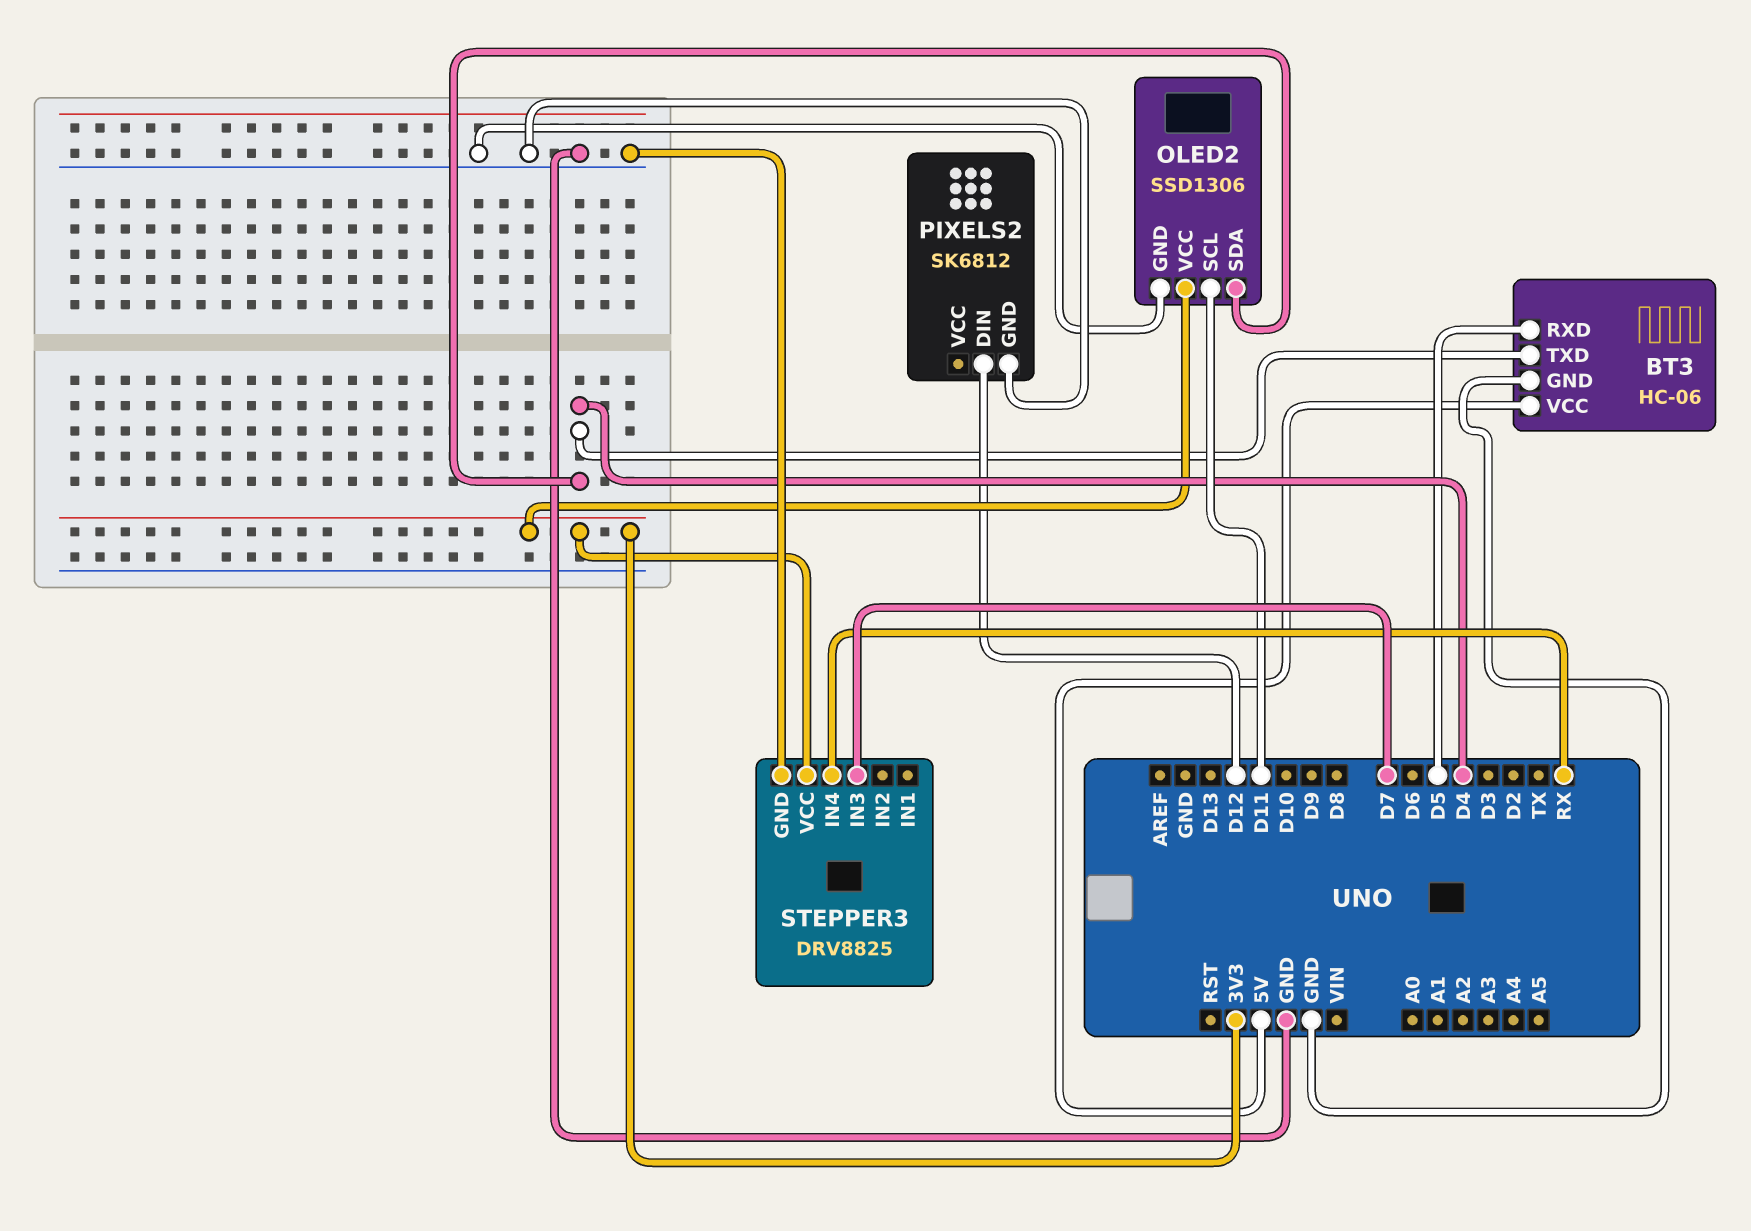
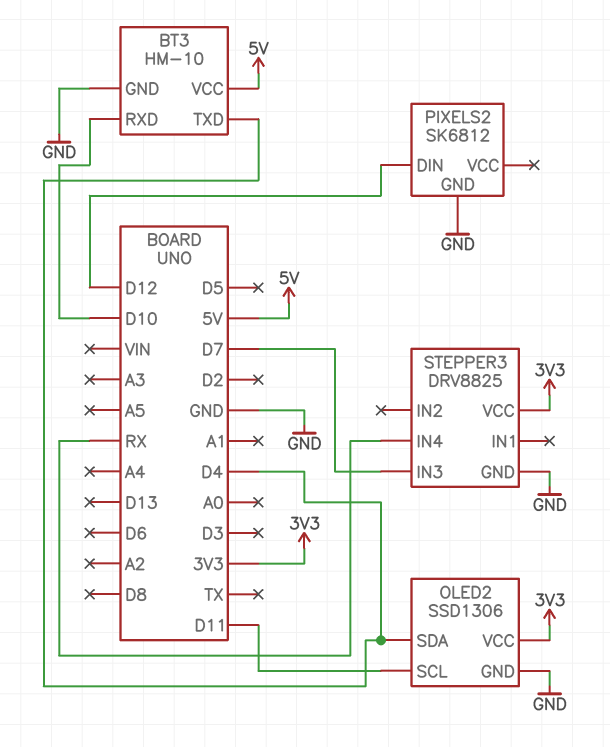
BT3: HC-06 -> HM-10
BT3 pin RXD: D5 -> D10

